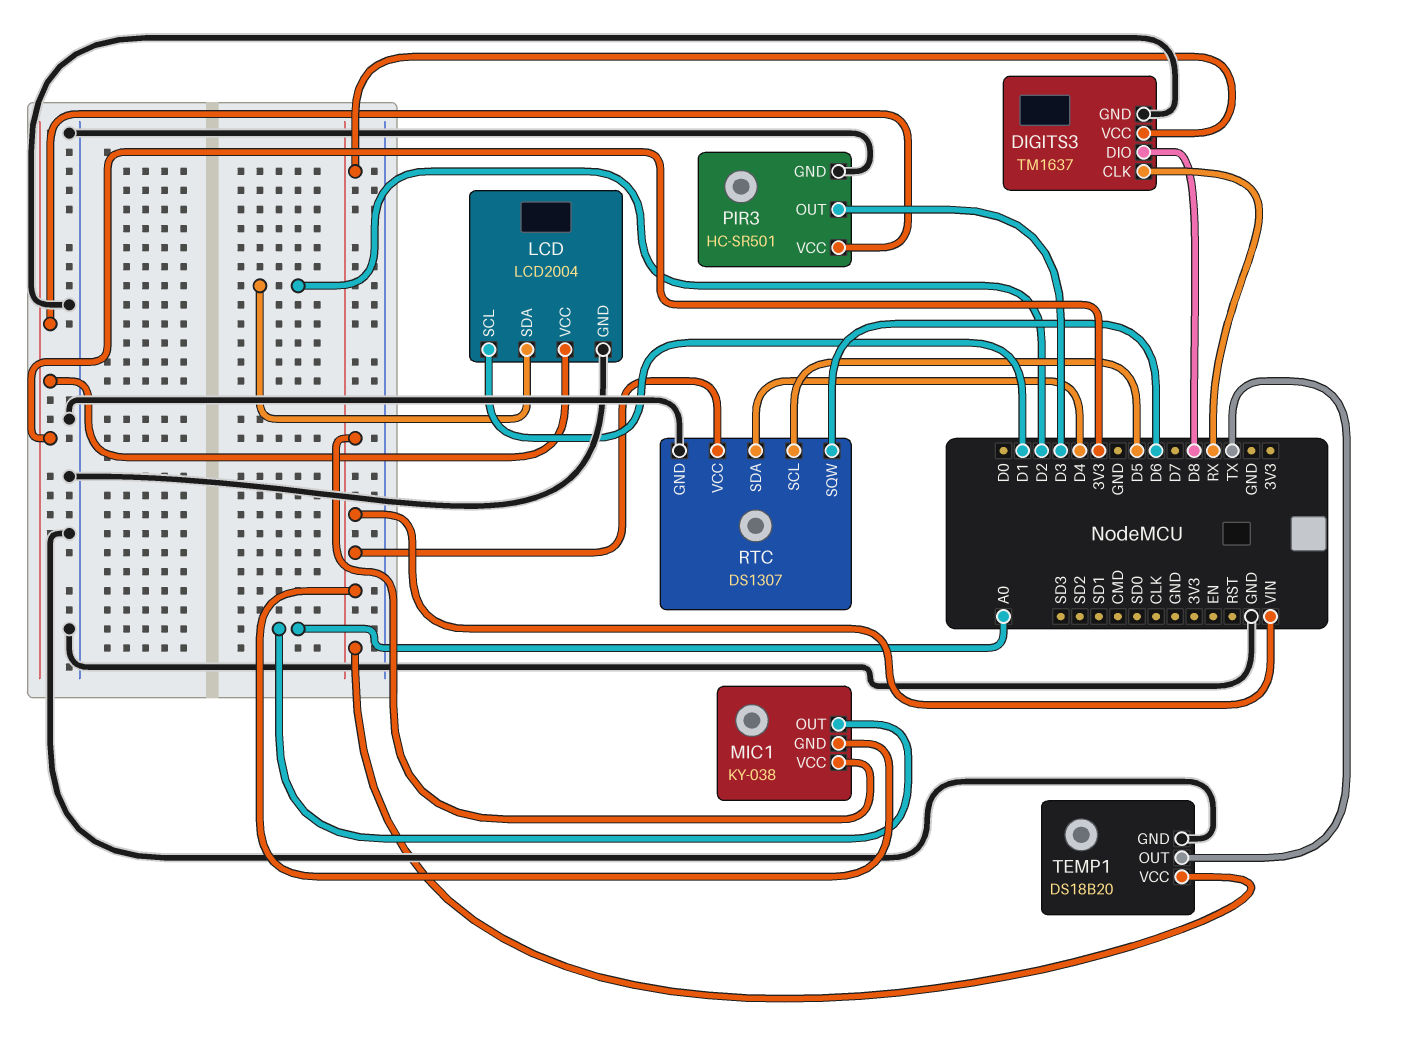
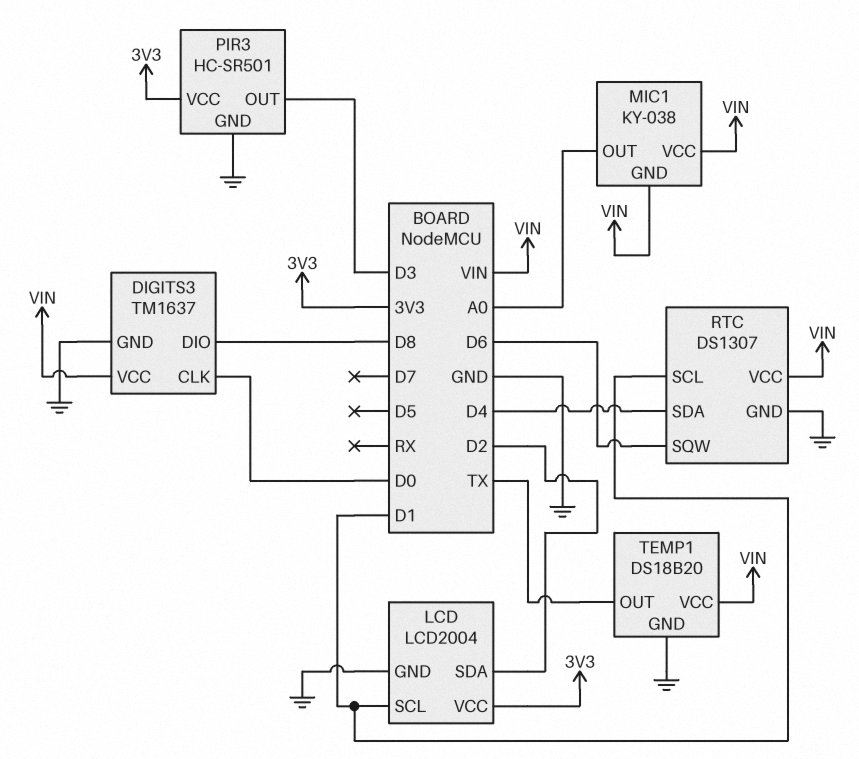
DIGITS3 pin CLK: RX -> D0
RTC pin SCL: D5 -> D1

